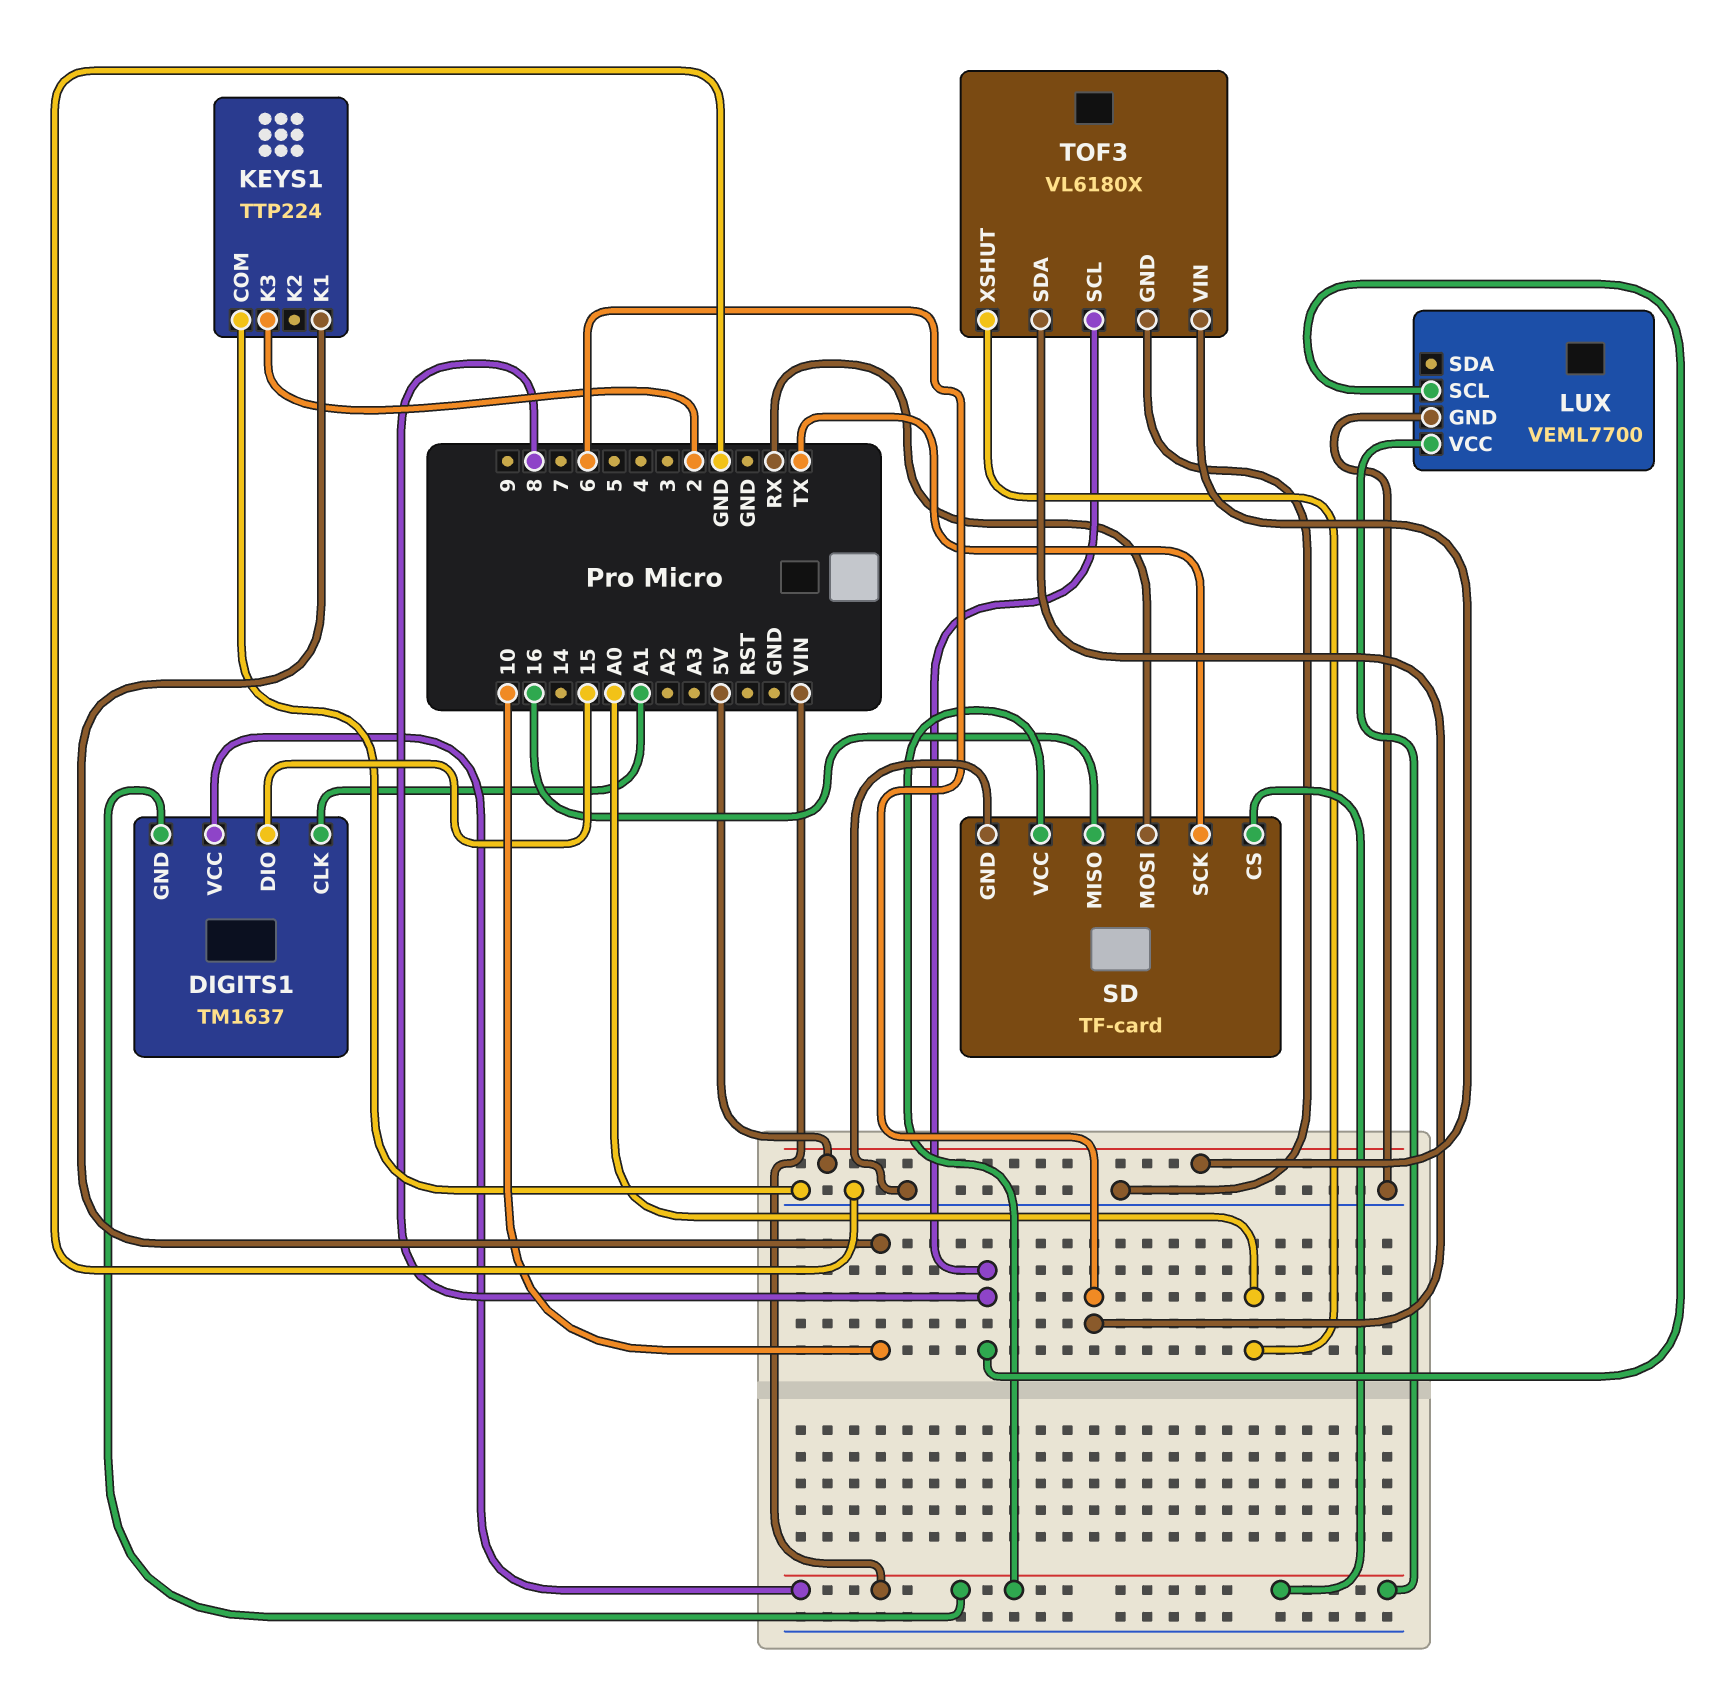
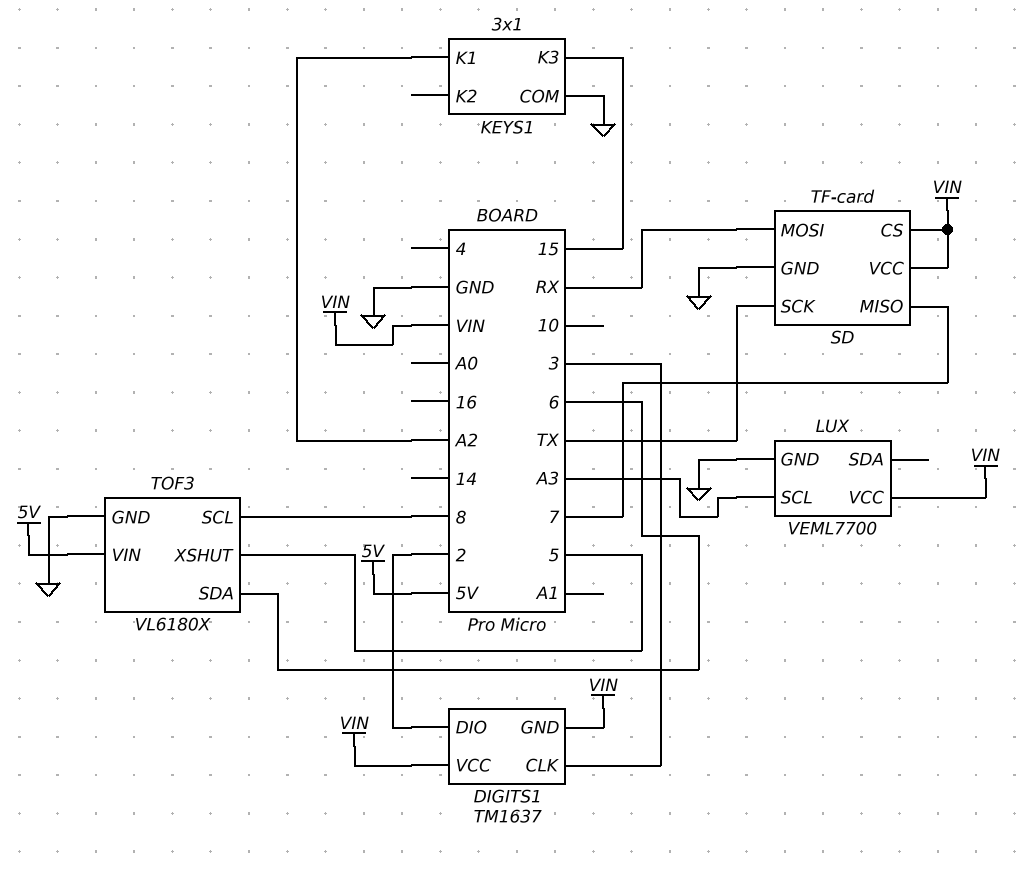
DIGITS1 pin CLK: A1 -> 3
DIGITS1 pin DIO: 15 -> 2
KEYS1: TTP224 -> 3x1
KEYS1 pin K1: 10 -> A2
KEYS1 pin K3: 2 -> 15
LUX pin SCL: 8 -> A3
SD pin MISO: 16 -> 7
TOF3 pin XSHUT: A0 -> 5

